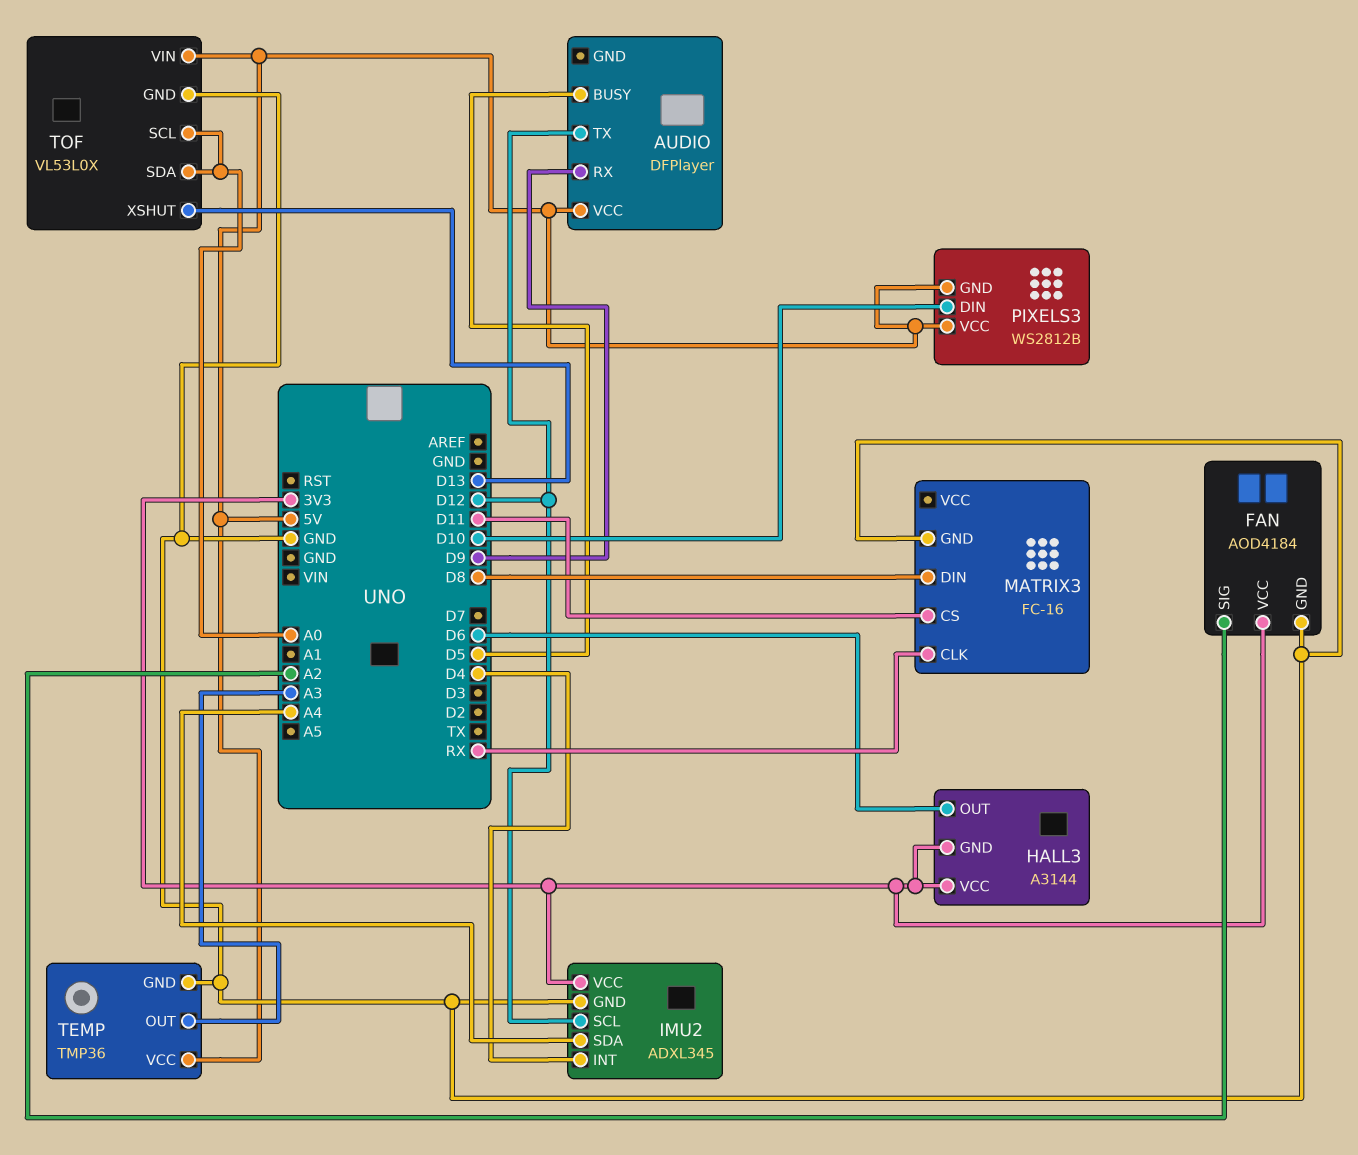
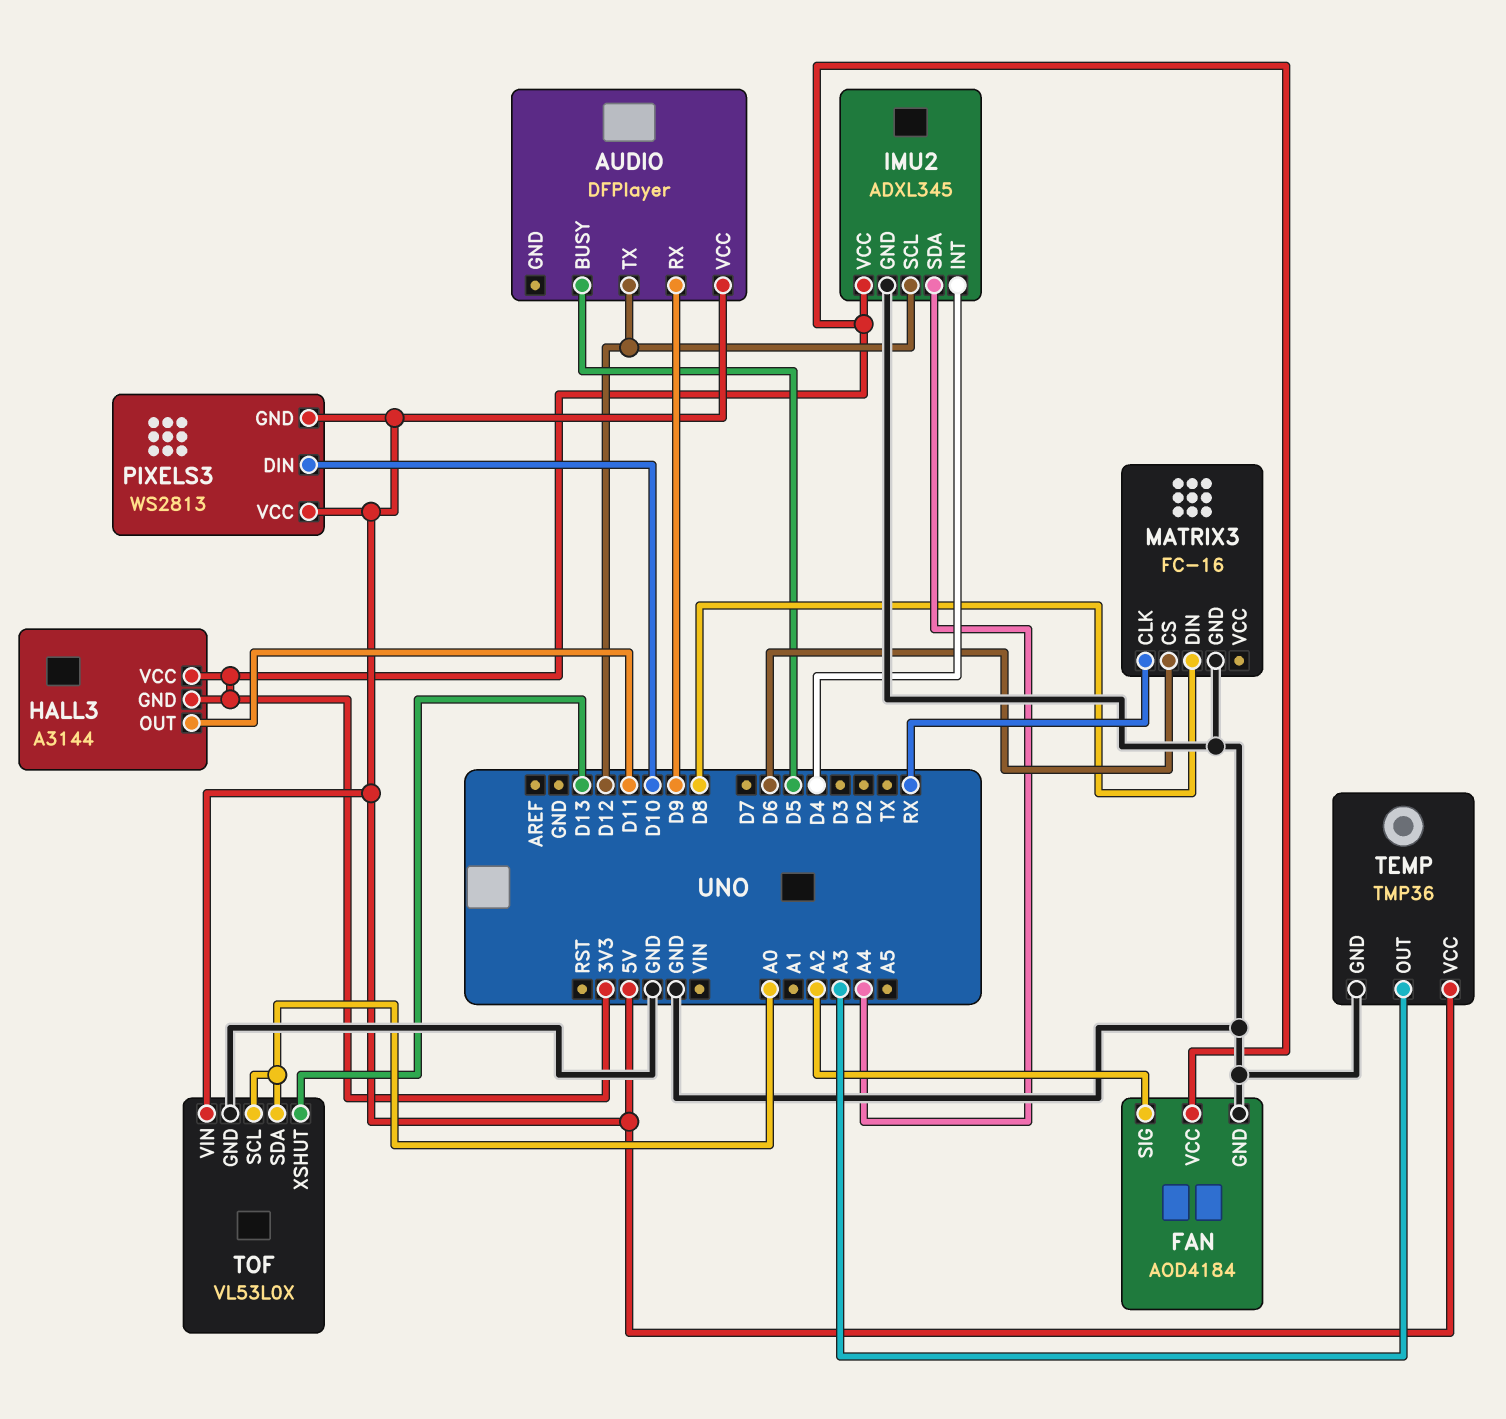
HALL3 pin OUT: D6 -> D11
MATRIX3 pin CS: D11 -> D6
PIXELS3: WS2812B -> WS2813

